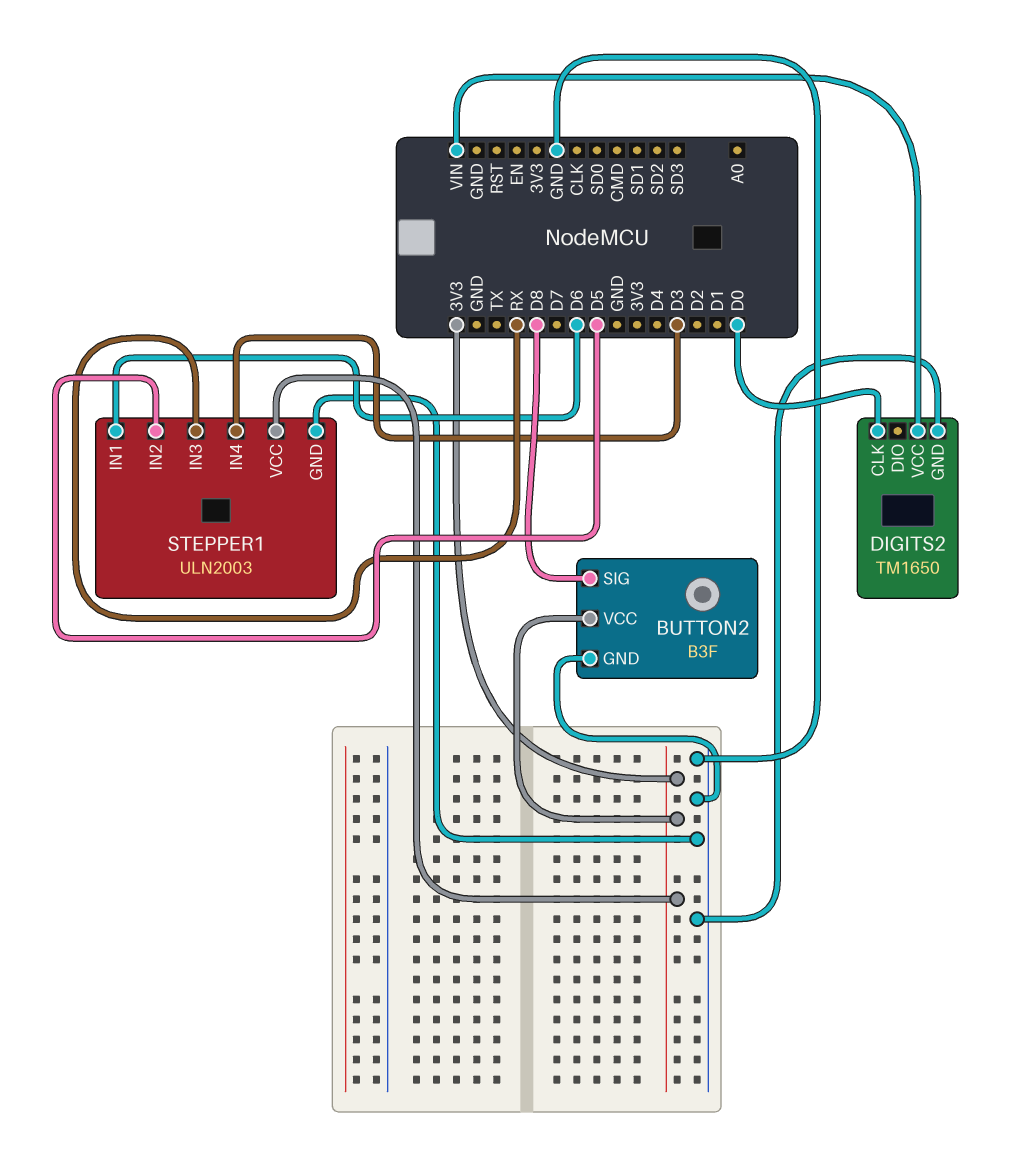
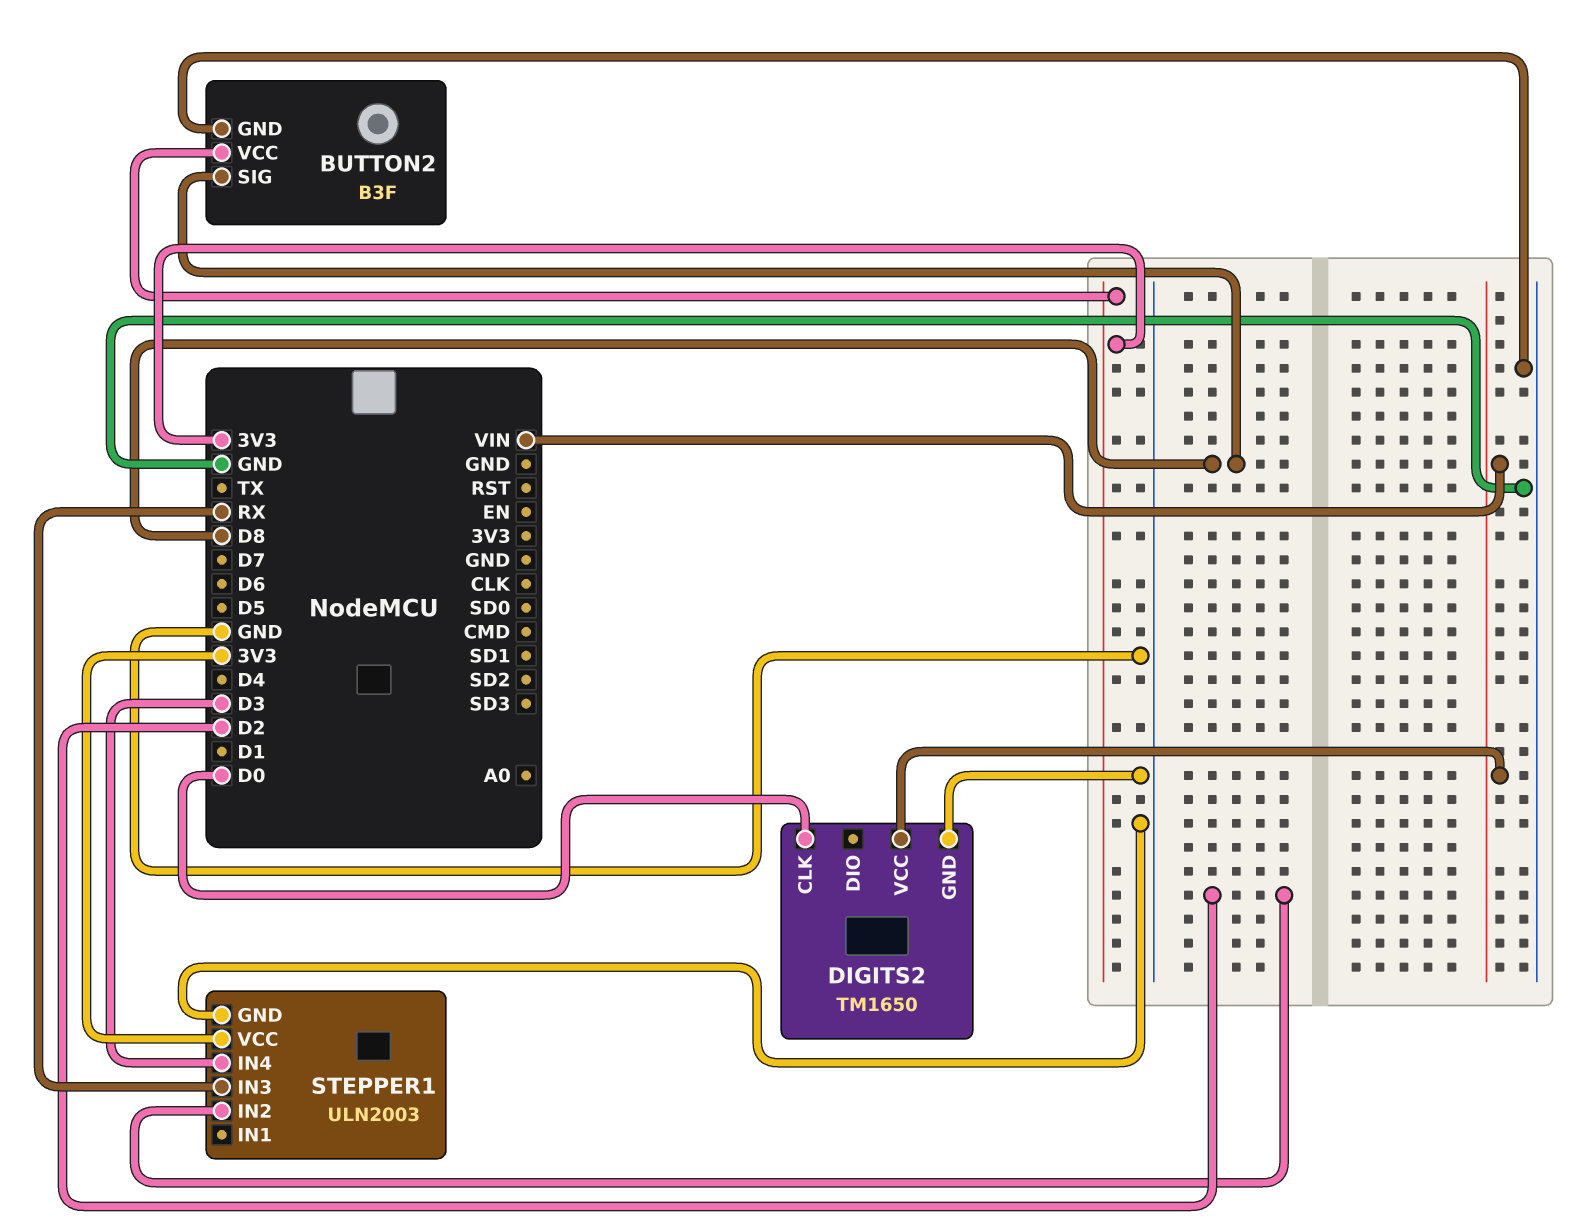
STEPPER1 pin IN1: D6 -> none
STEPPER1 pin IN2: D5 -> D2

